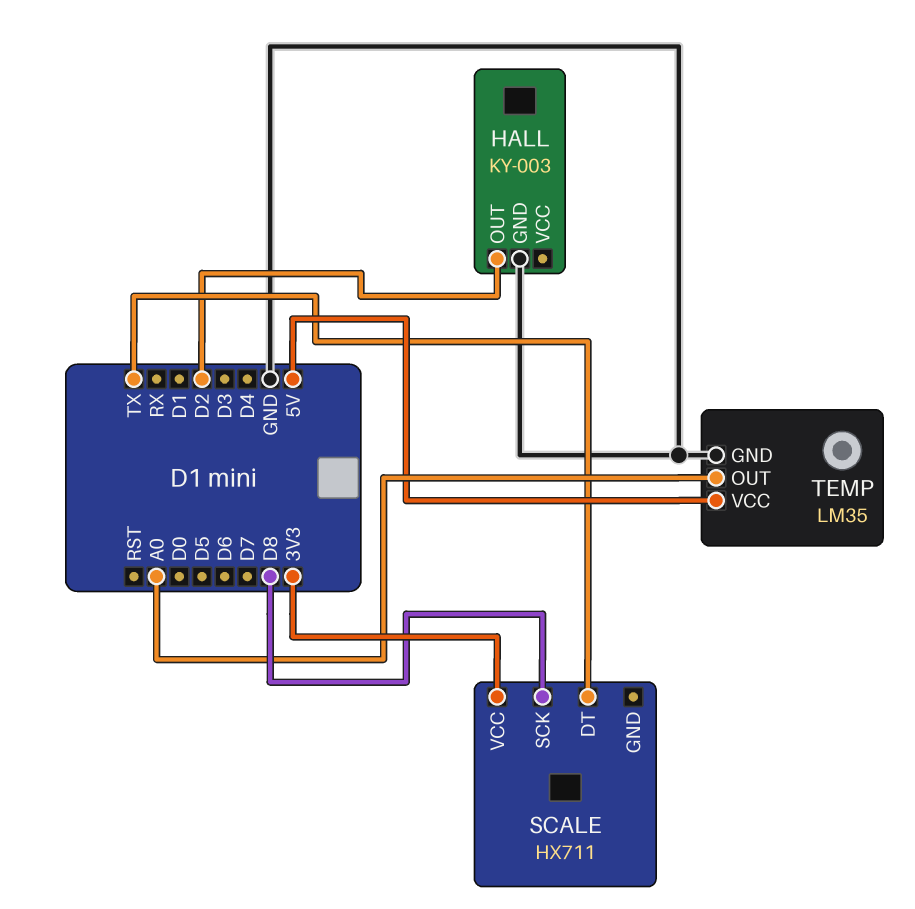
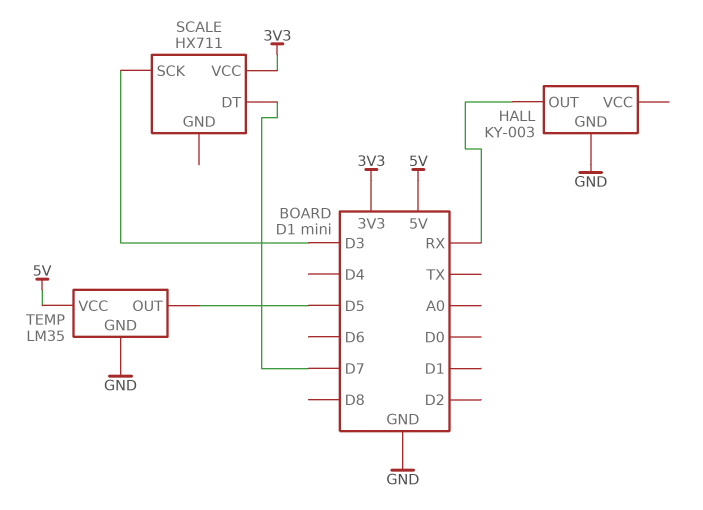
HALL pin OUT: D2 -> RX
SCALE pin DT: TX -> D7
SCALE pin SCK: D8 -> D3
TEMP pin OUT: A0 -> D5

